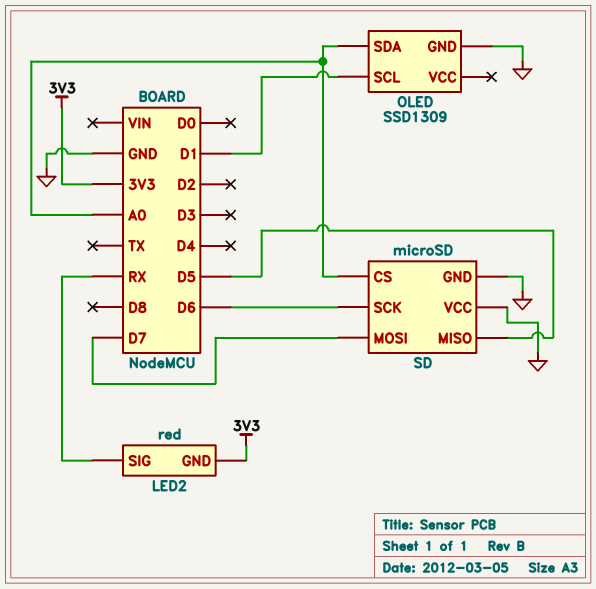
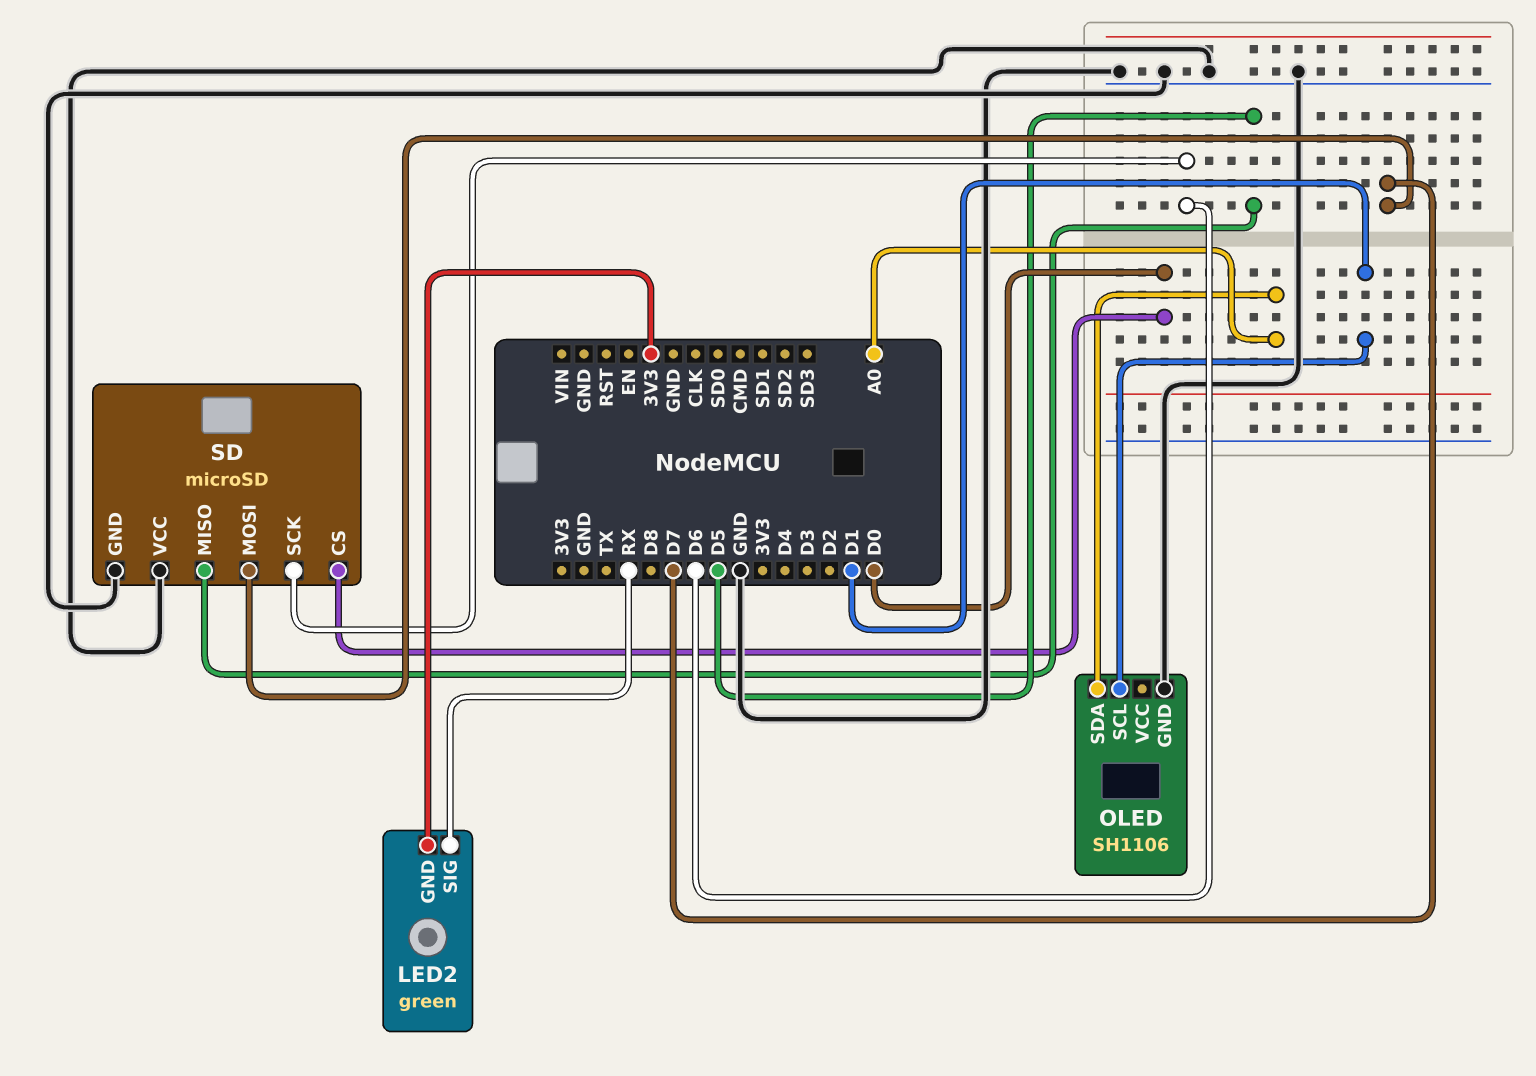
LED2: red -> green
OLED: SSD1309 -> SH1106
SD pin CS: A0 -> D0

